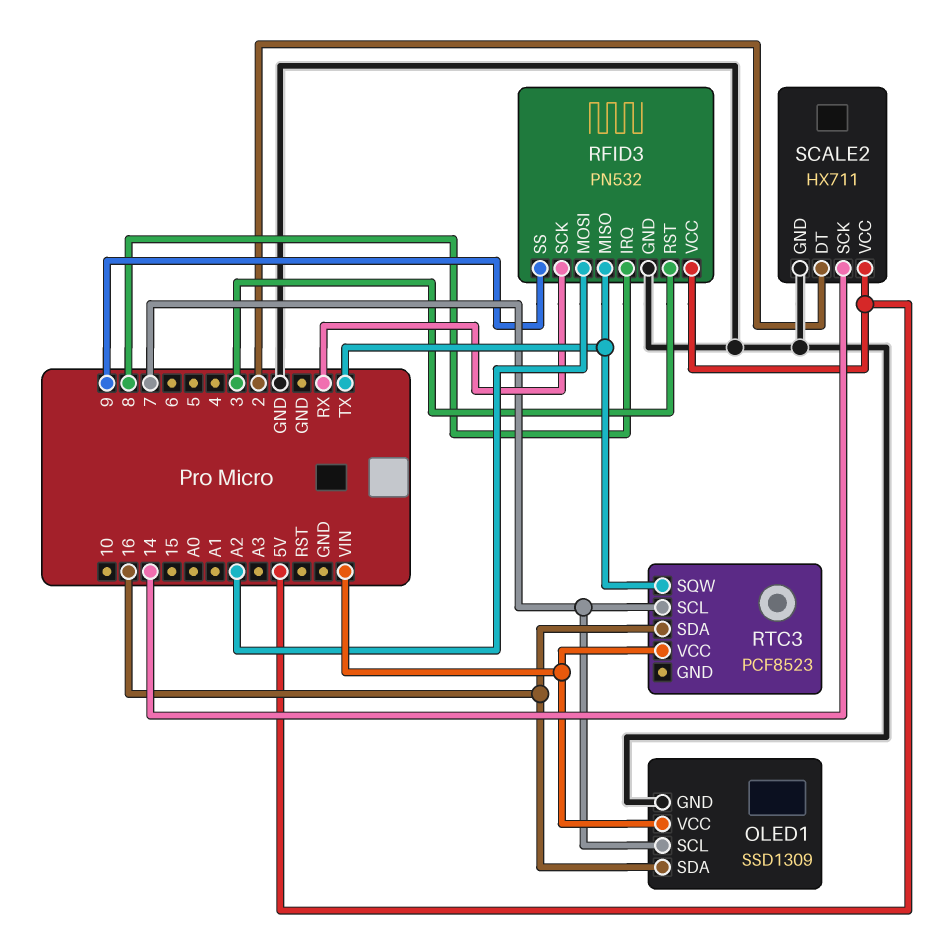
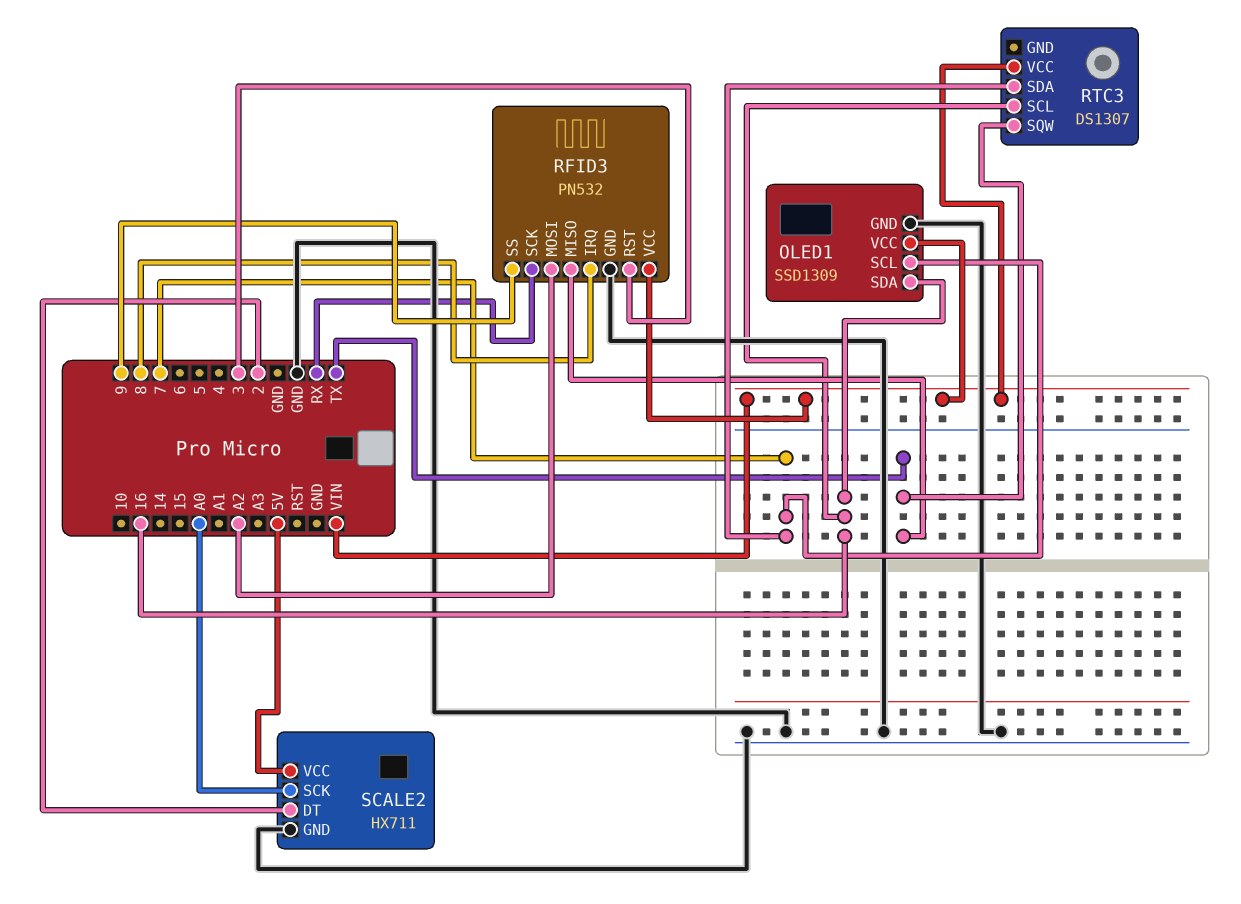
RFID3 pin VCC: 5V -> VIN
RTC3: PCF8523 -> DS1307
RTC3 pin SCL: 7 -> 16
RTC3 pin SDA: 16 -> 7
SCALE2 pin SCK: 14 -> A0

